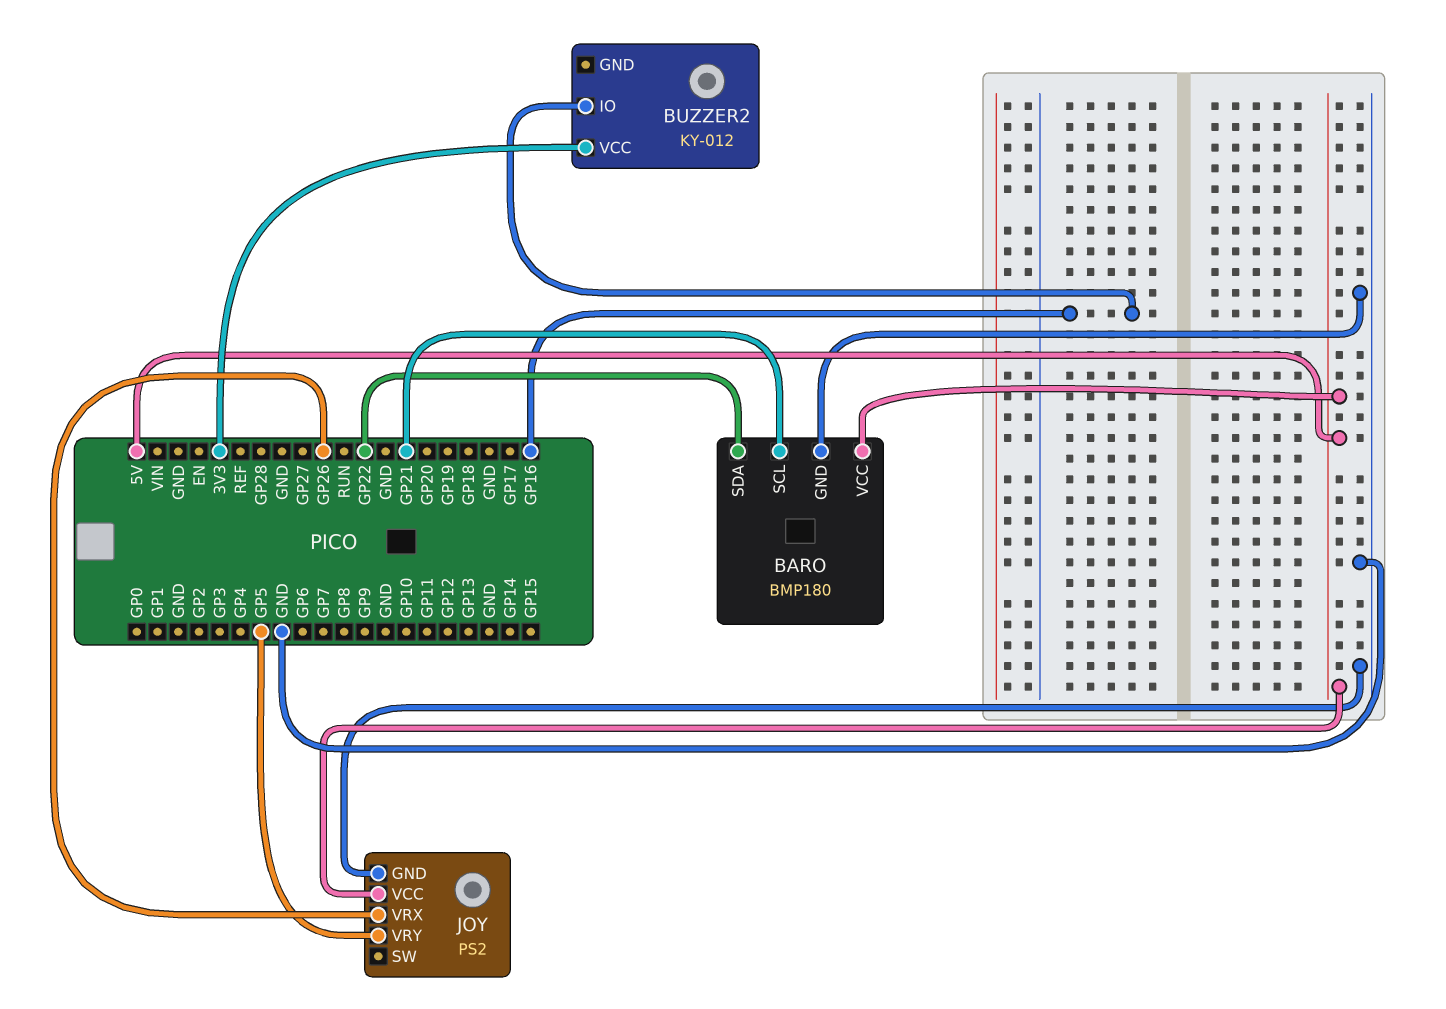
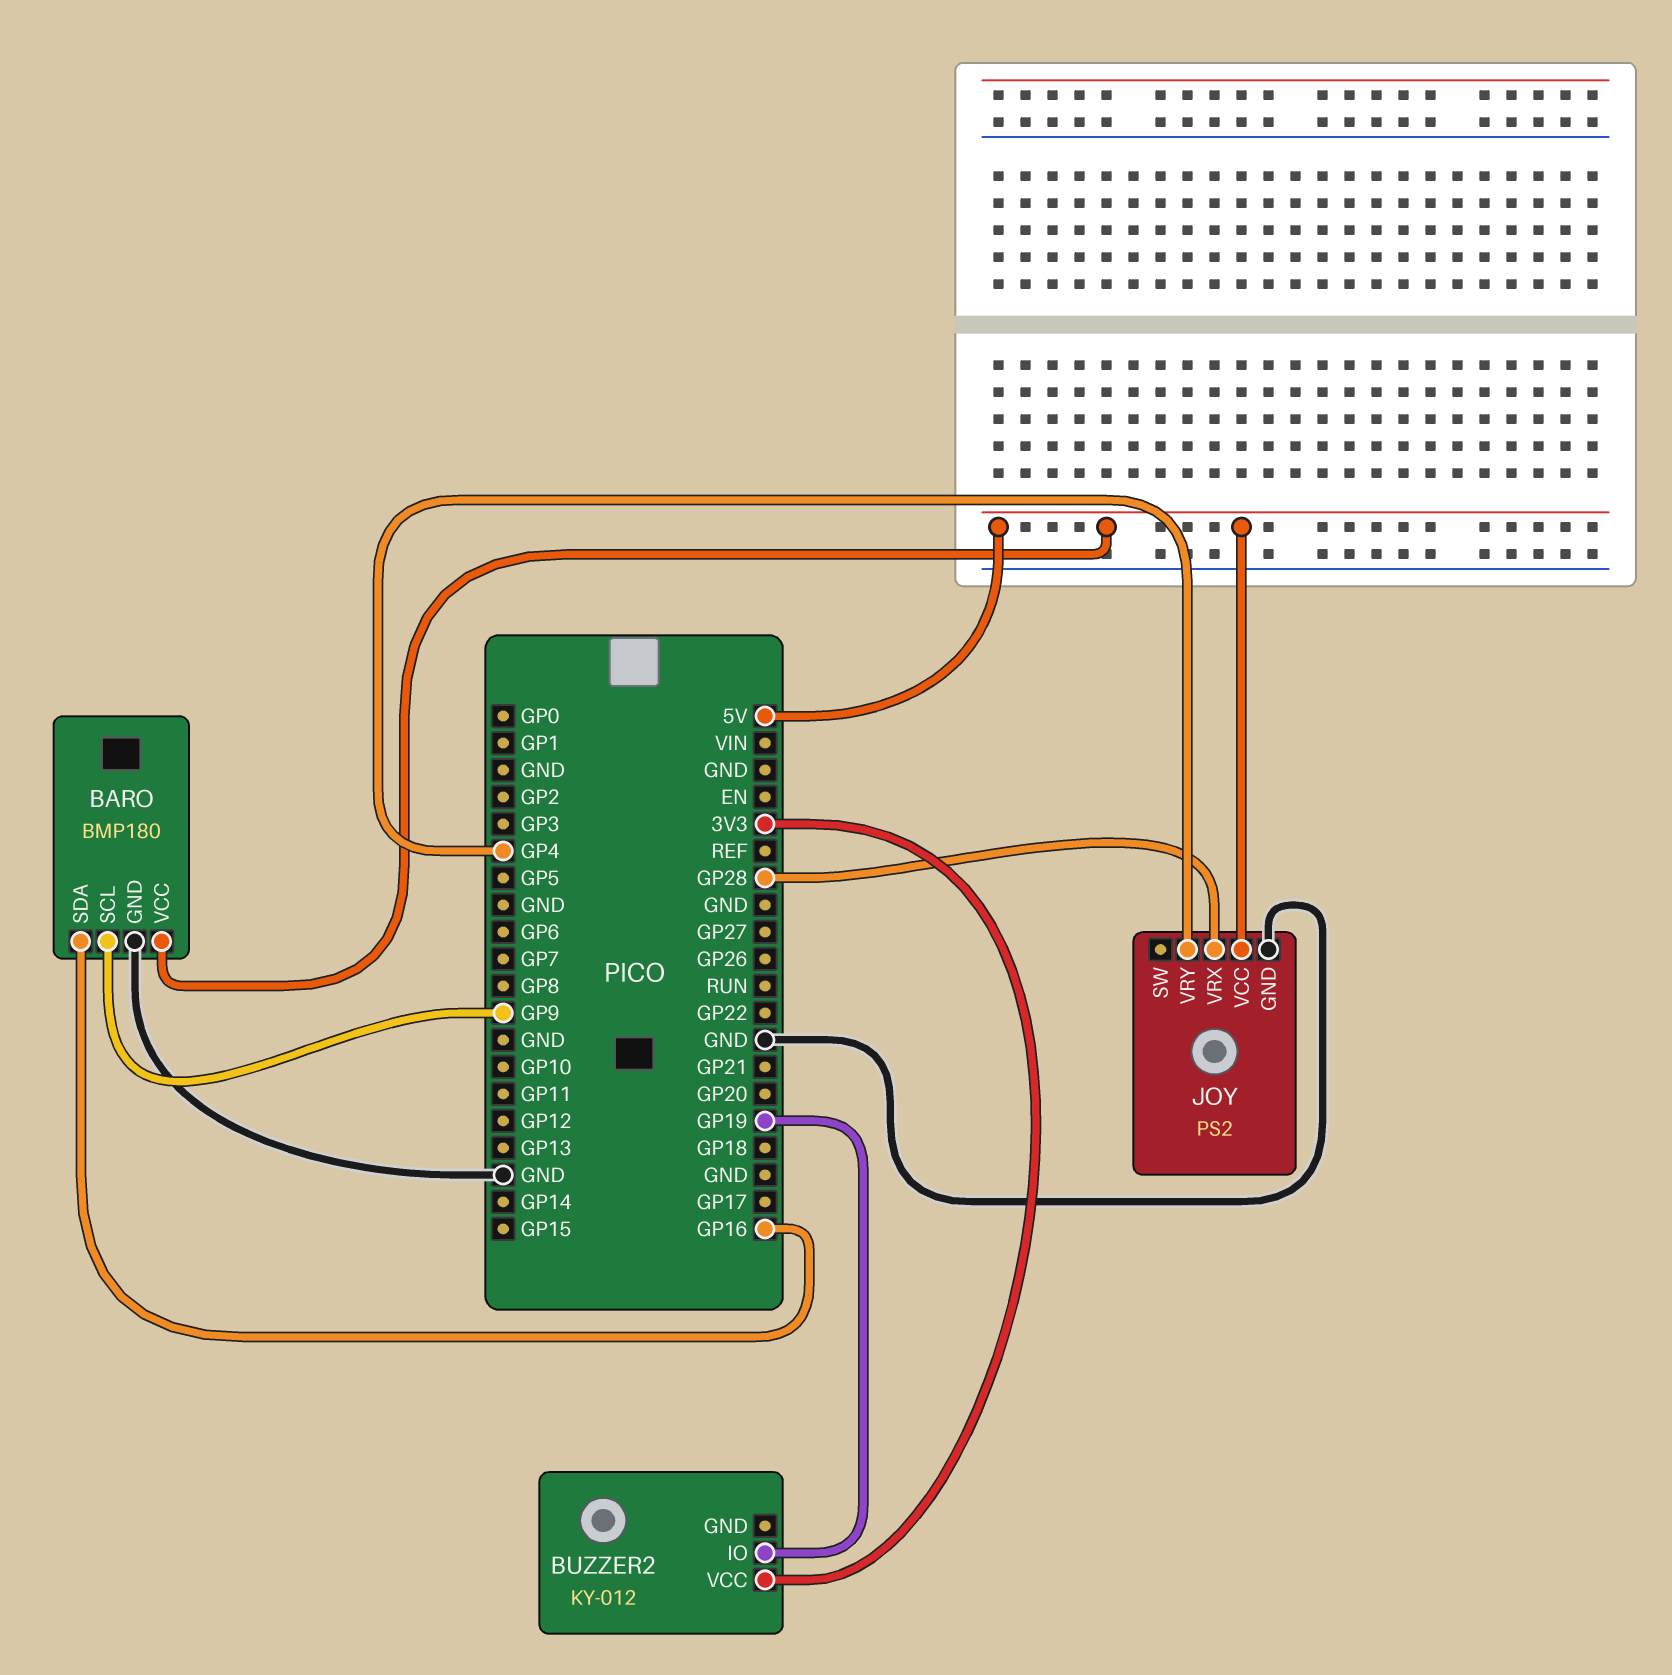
BARO pin SCL: GP21 -> GP9
BARO pin SDA: GP22 -> GP16
BUZZER2 pin IO: GP16 -> GP19
JOY pin VRX: GP26 -> GP28
JOY pin VRY: GP5 -> GP4

